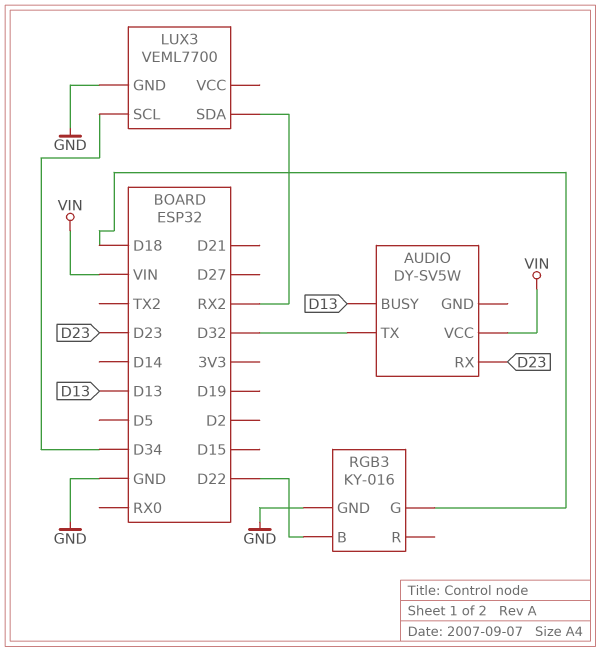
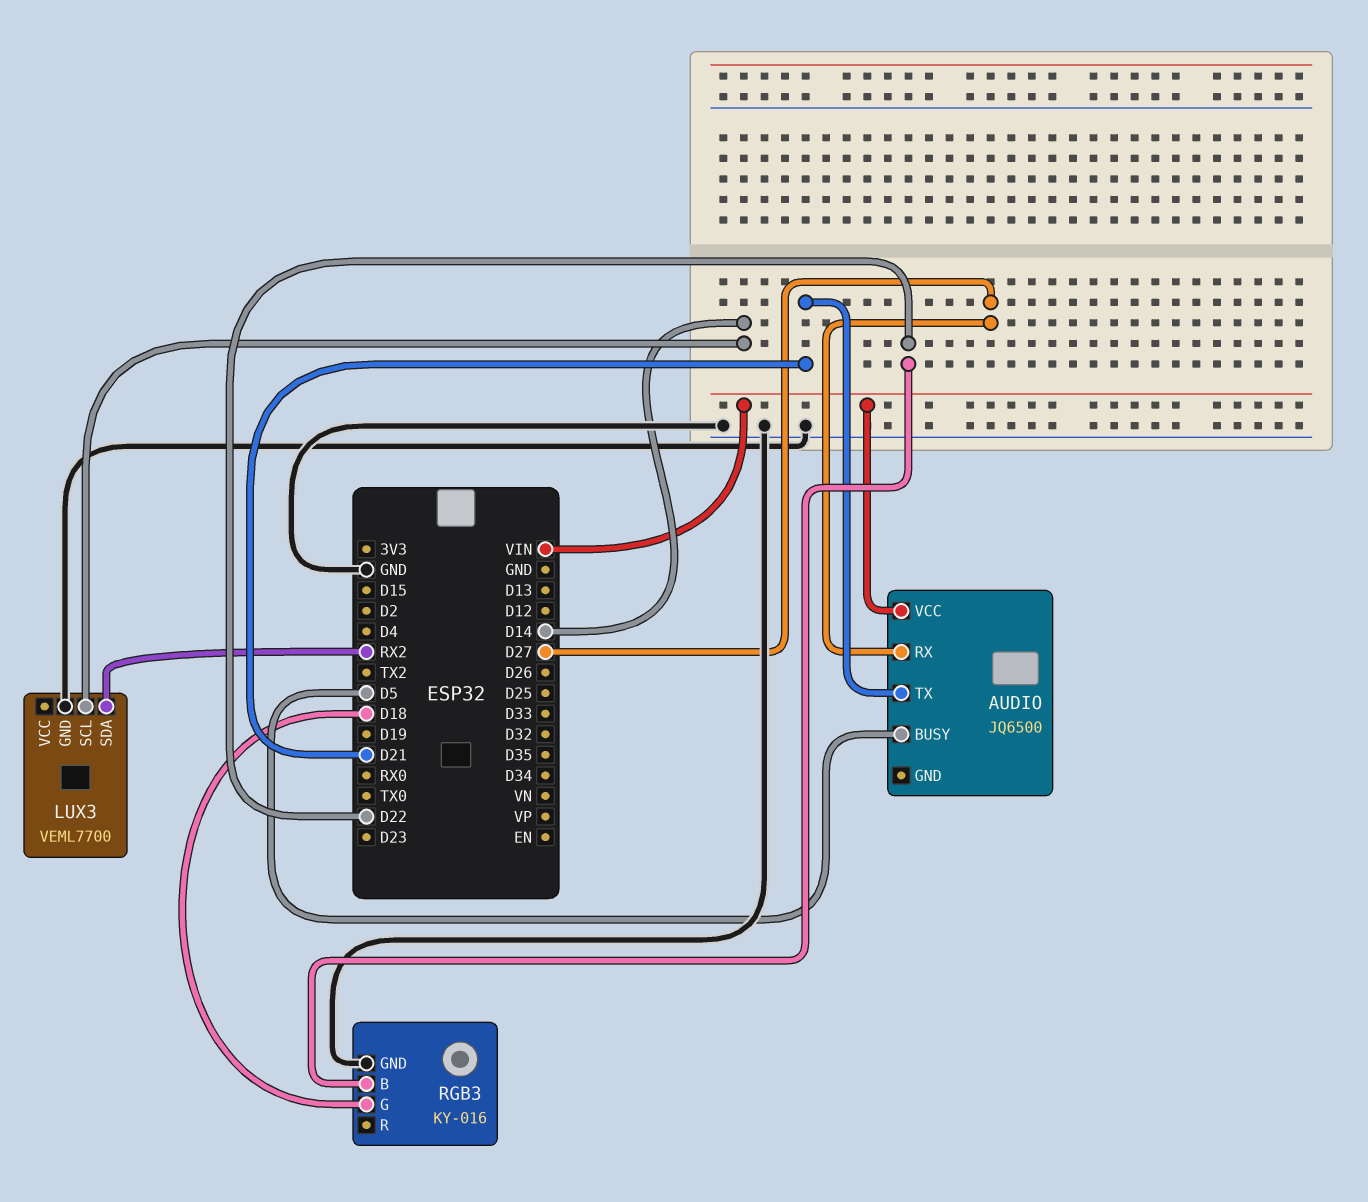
AUDIO: DY-SV5W -> JQ6500
AUDIO pin BUSY: D13 -> D5
AUDIO pin RX: D23 -> D27
AUDIO pin TX: D32 -> D21
LUX3 pin SCL: D34 -> D14

